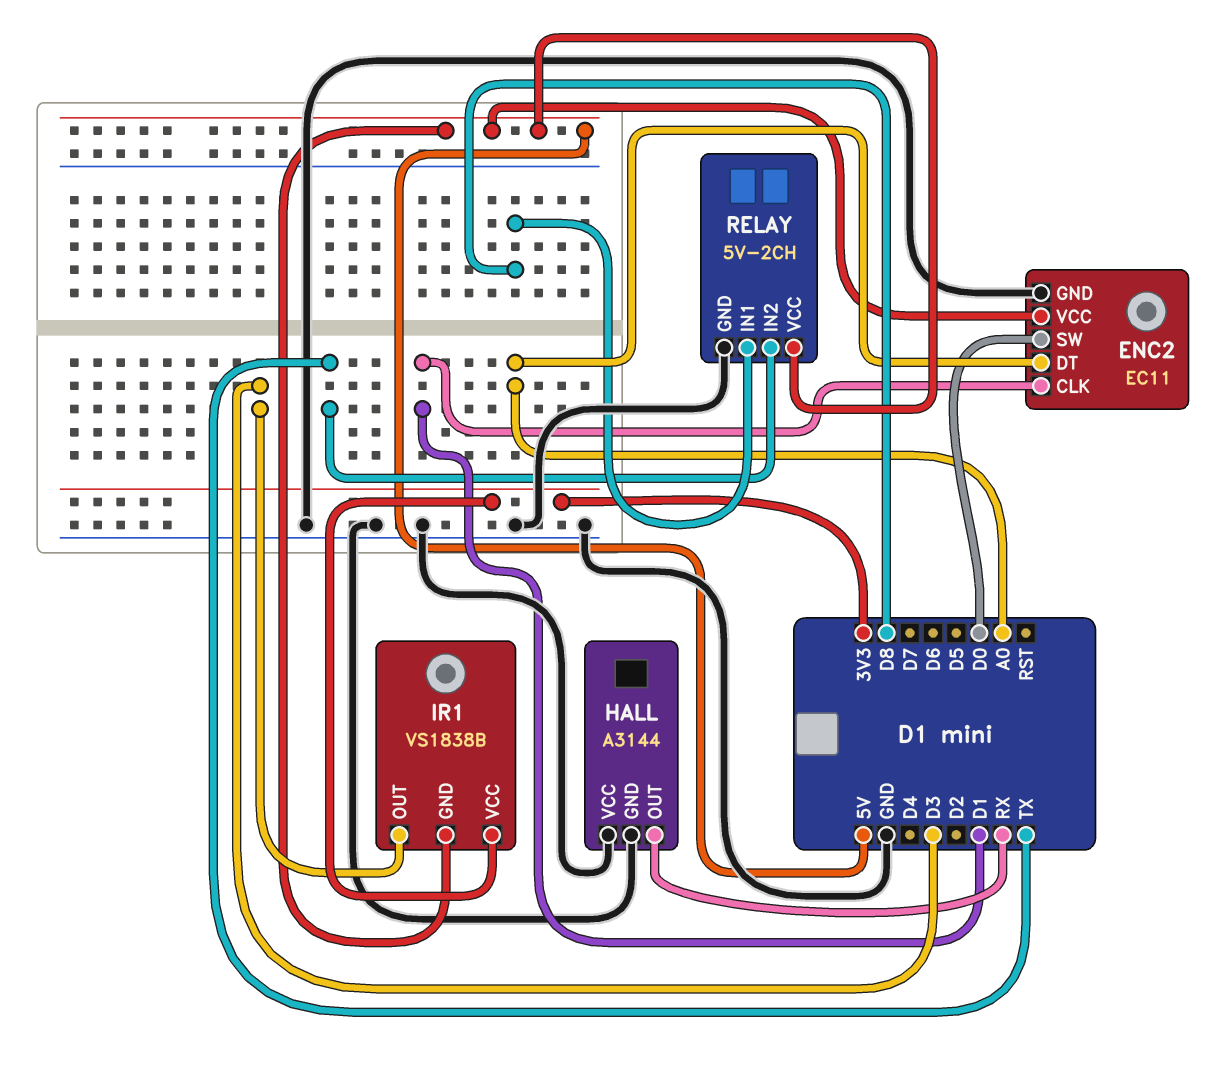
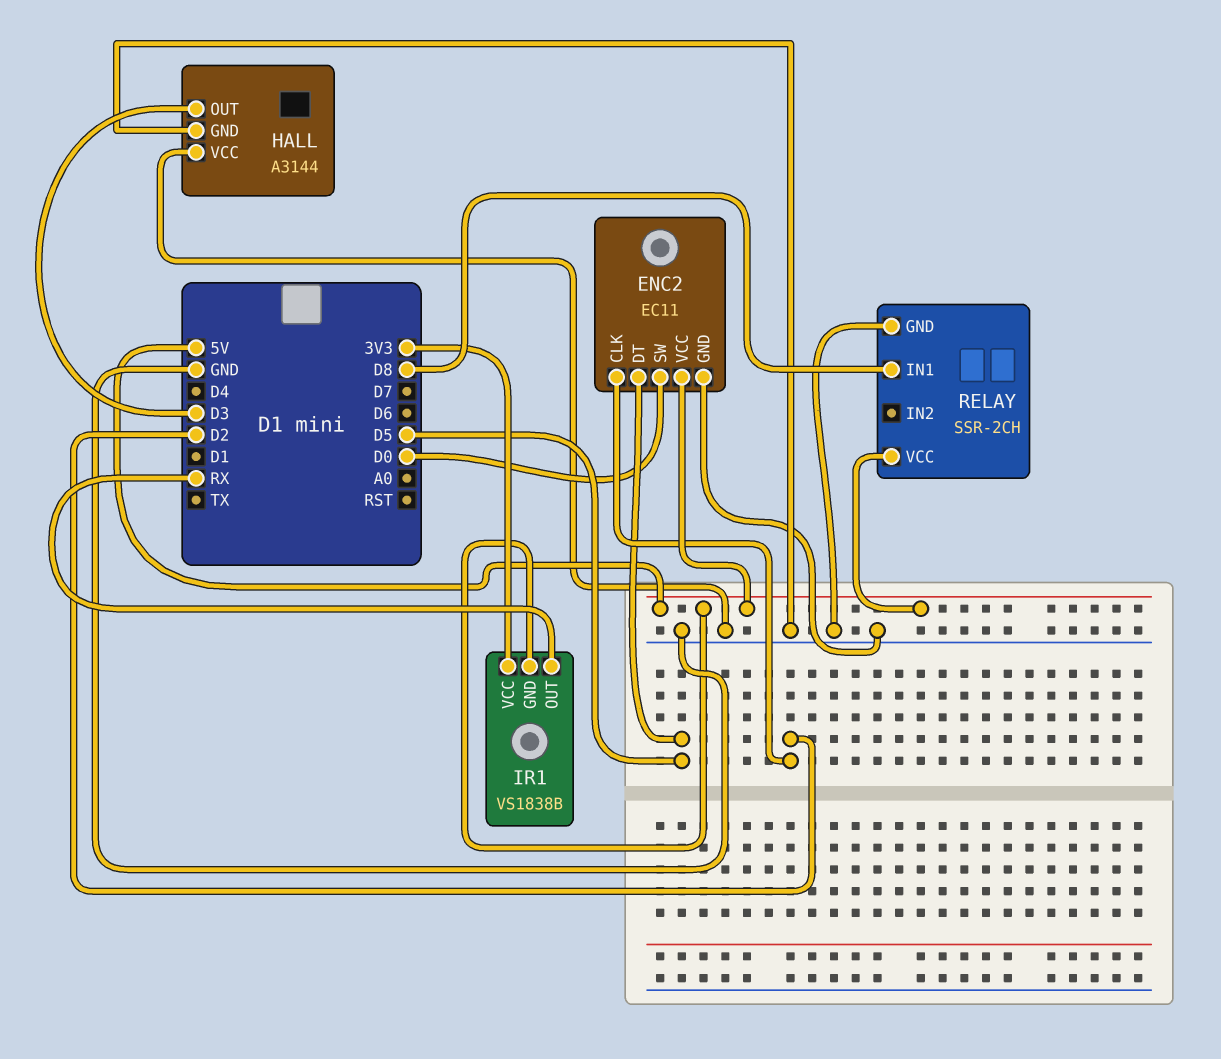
ENC2 pin CLK: D1 -> D2
ENC2 pin DT: A0 -> D5
HALL pin OUT: RX -> D3
IR1 pin OUT: D3 -> RX
RELAY: 5V-2CH -> SSR-2CH
RELAY pin IN2: TX -> none

